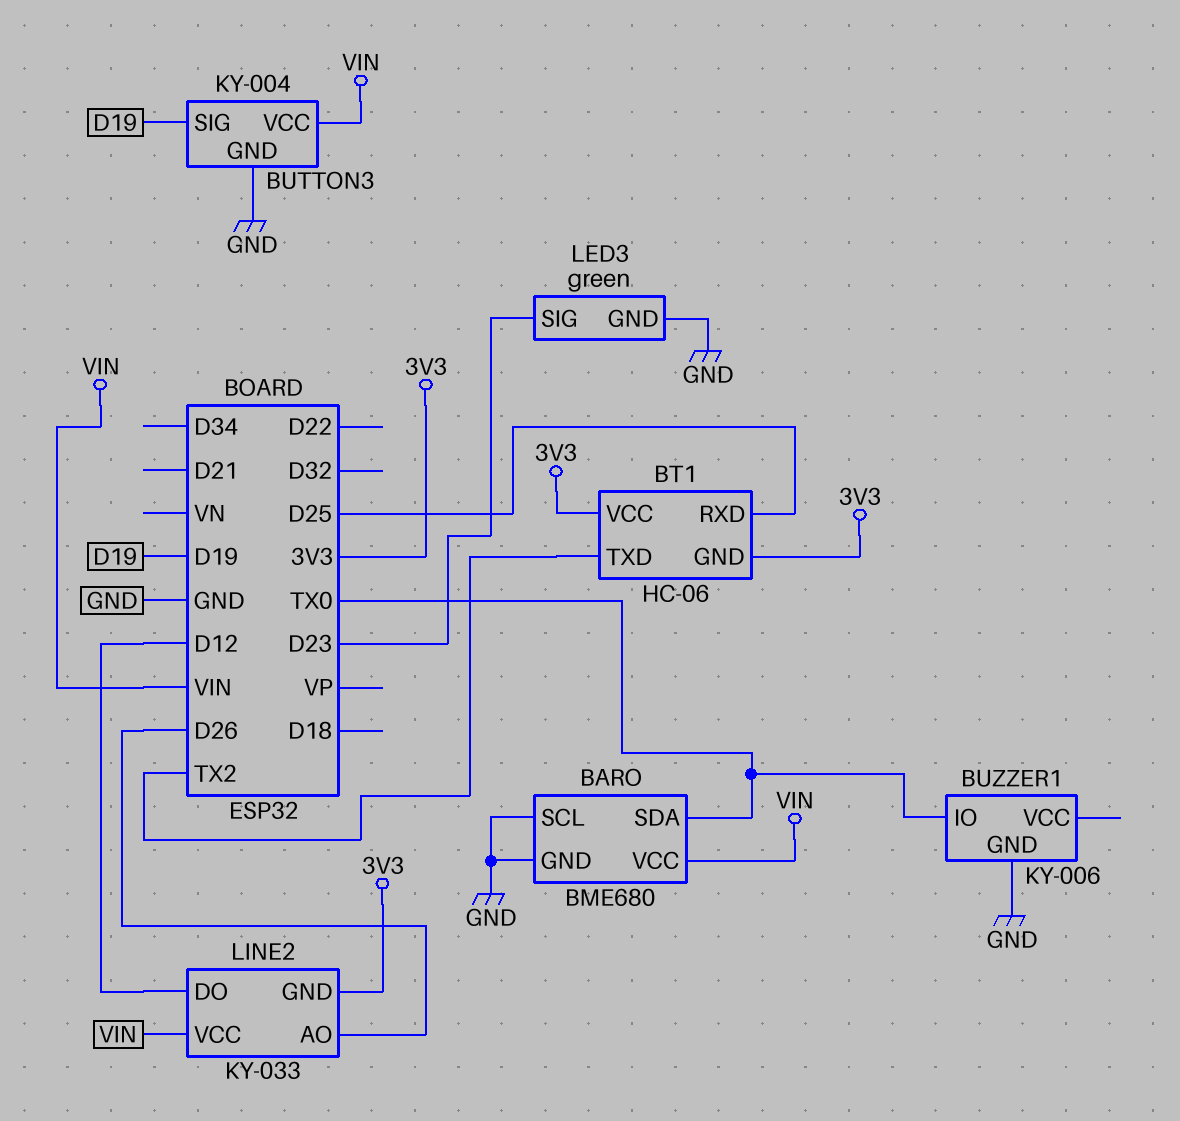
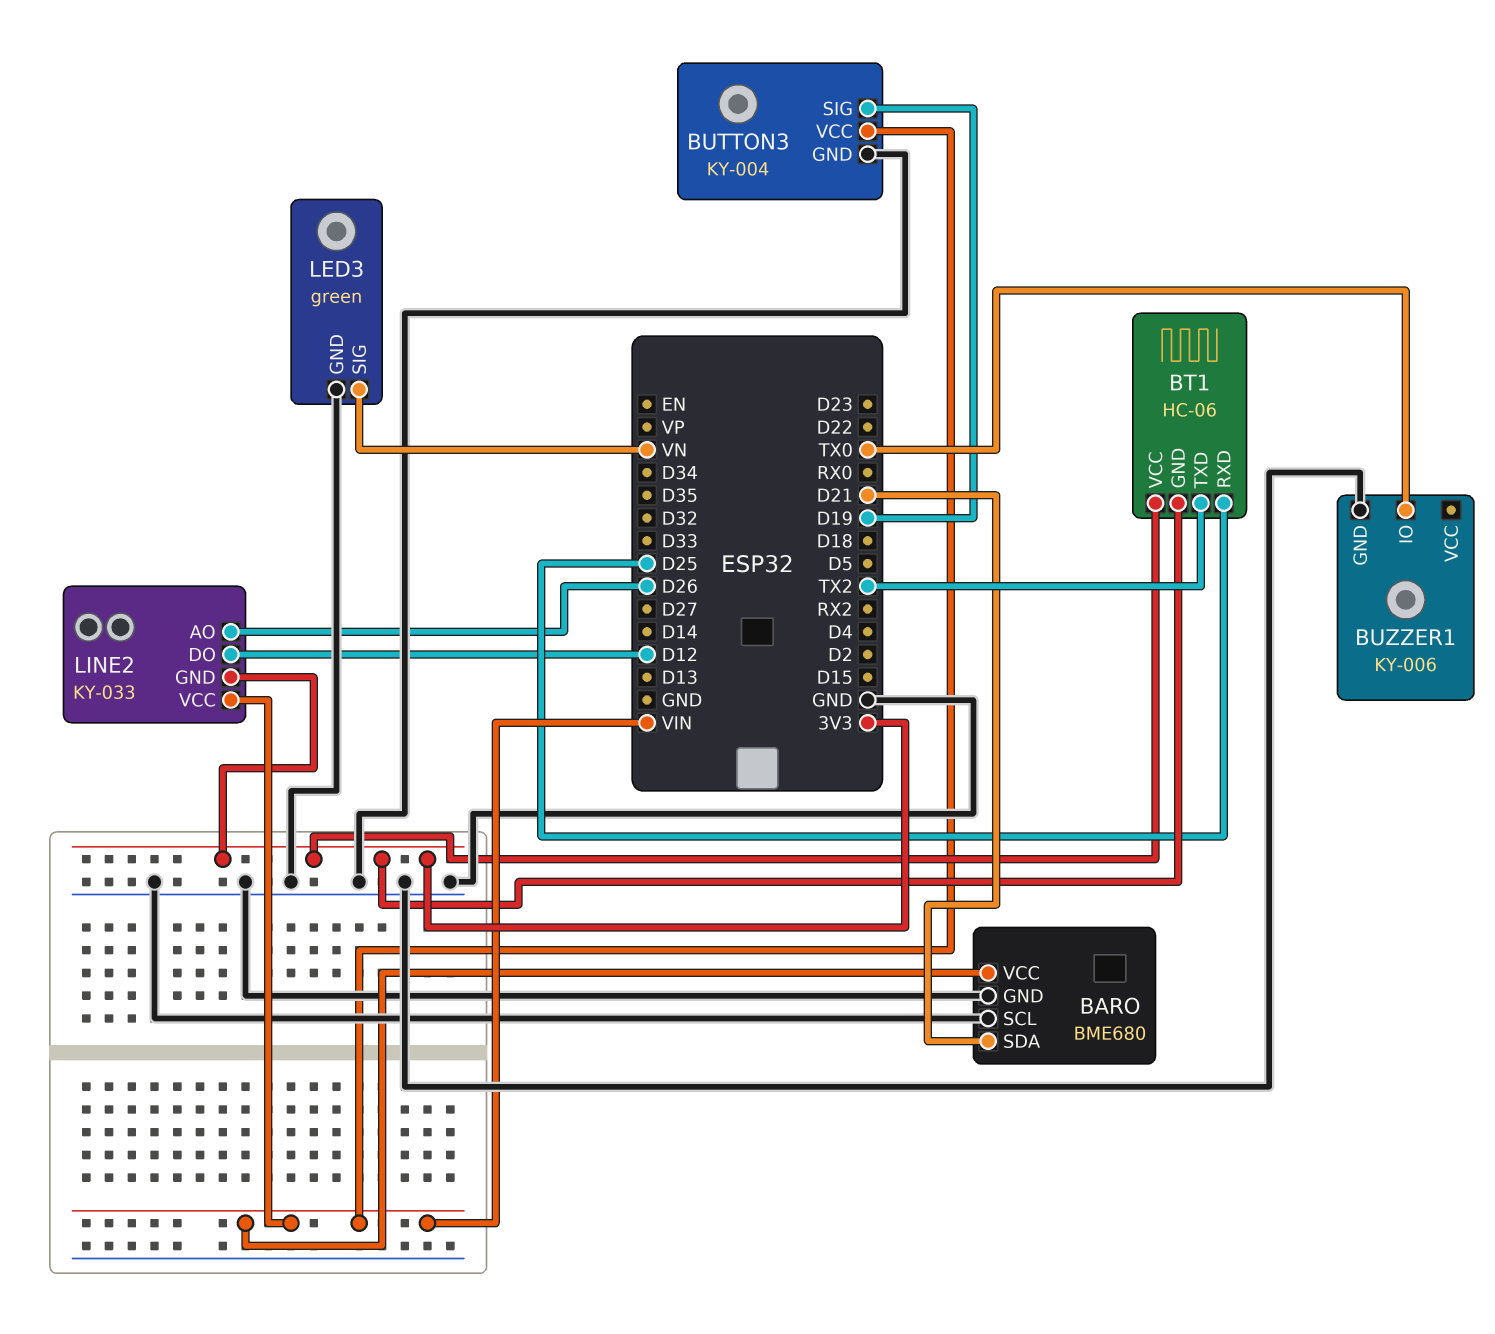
BARO pin SDA: TX0 -> D21
LED3 pin SIG: D23 -> VN

